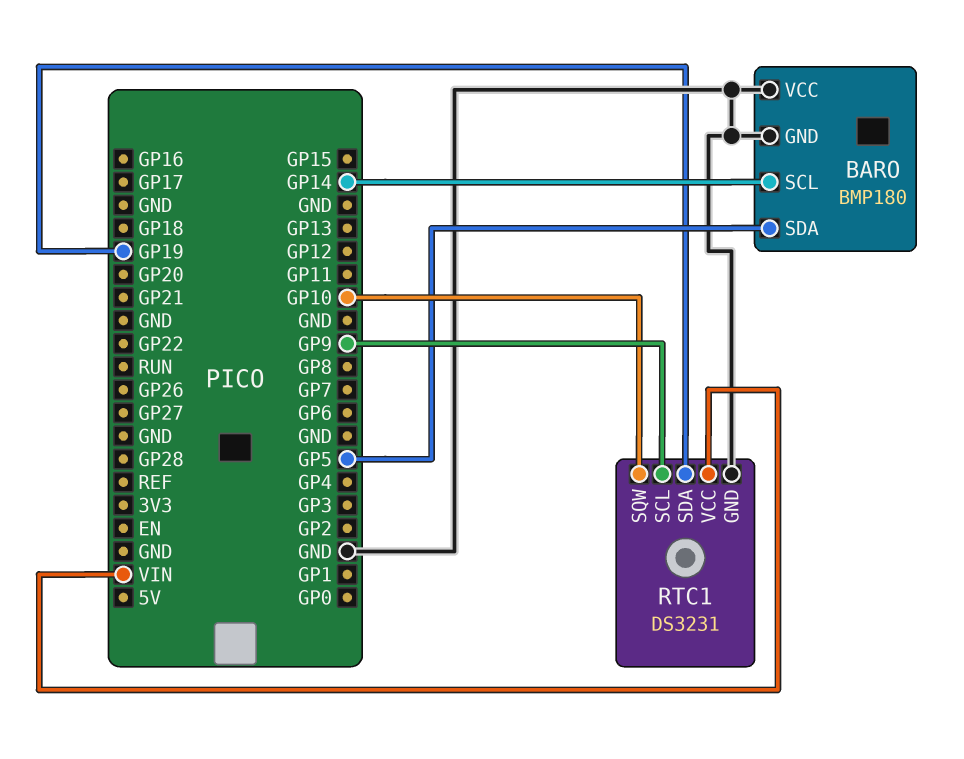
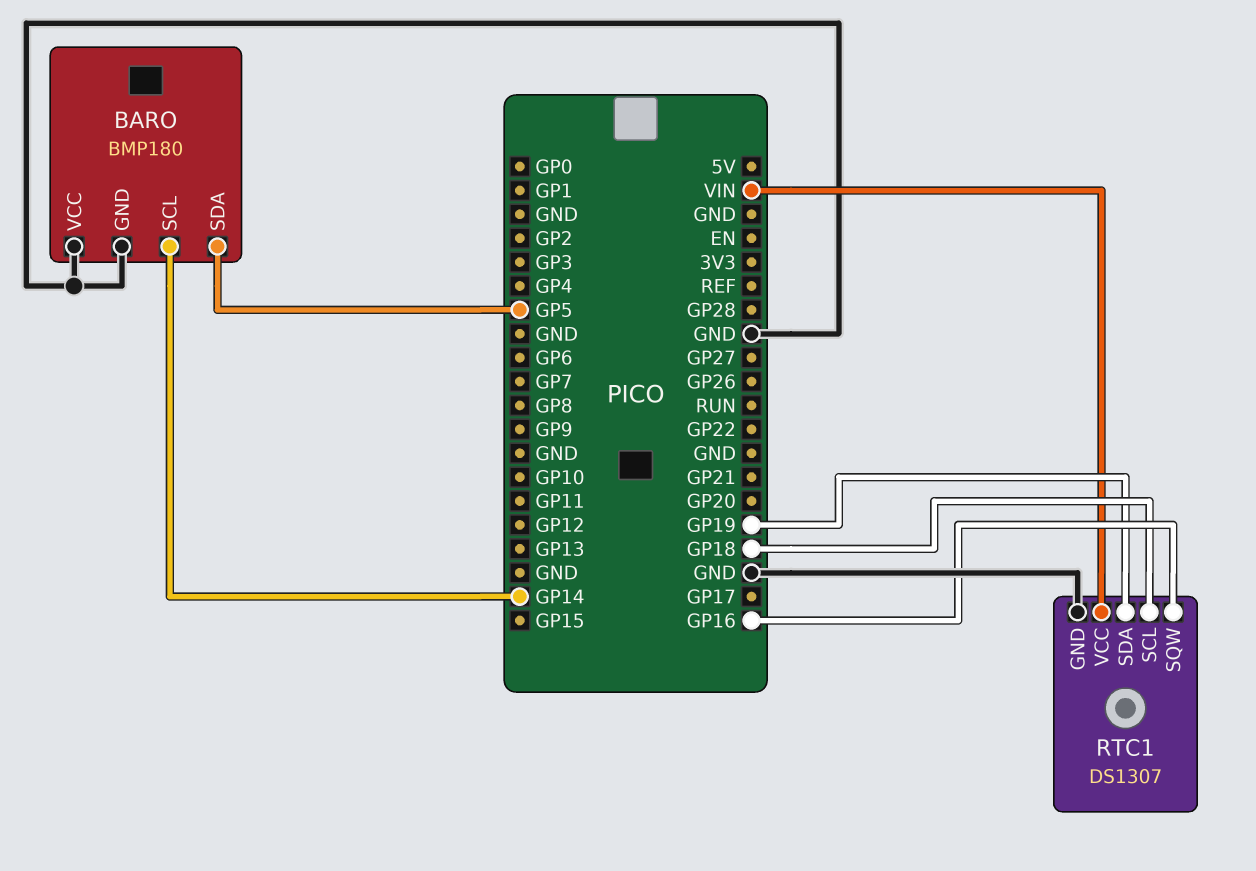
RTC1: DS3231 -> DS1307
RTC1 pin SCL: GP9 -> GP18
RTC1 pin SQW: GP10 -> GP16

